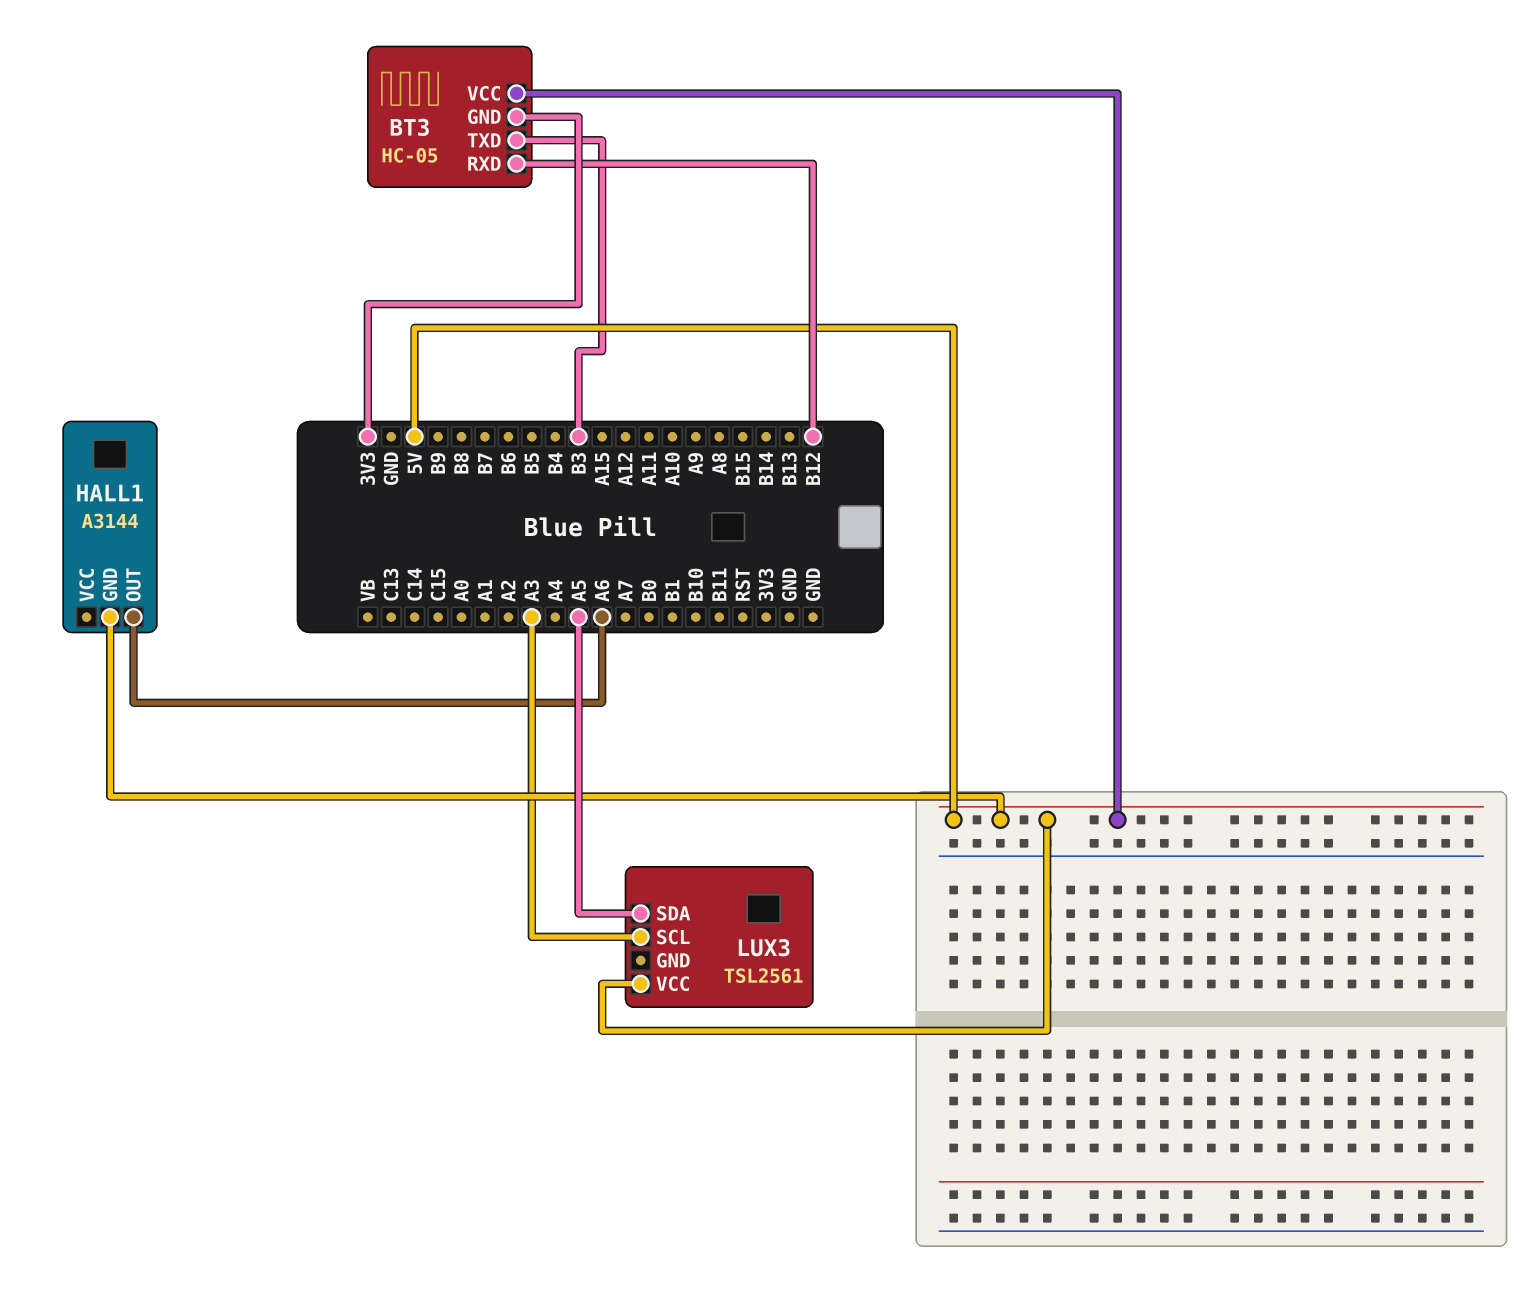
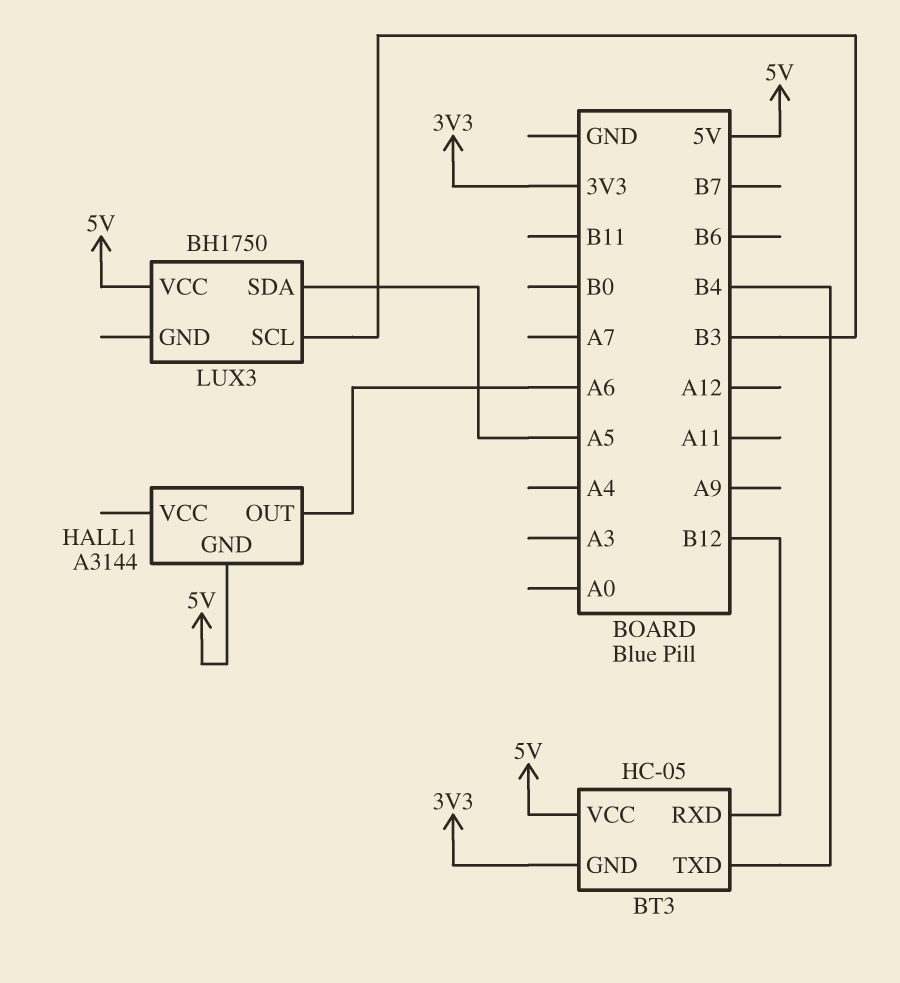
BT3 pin TXD: B3 -> B4
LUX3: TSL2561 -> BH1750
LUX3 pin SCL: A3 -> B3

